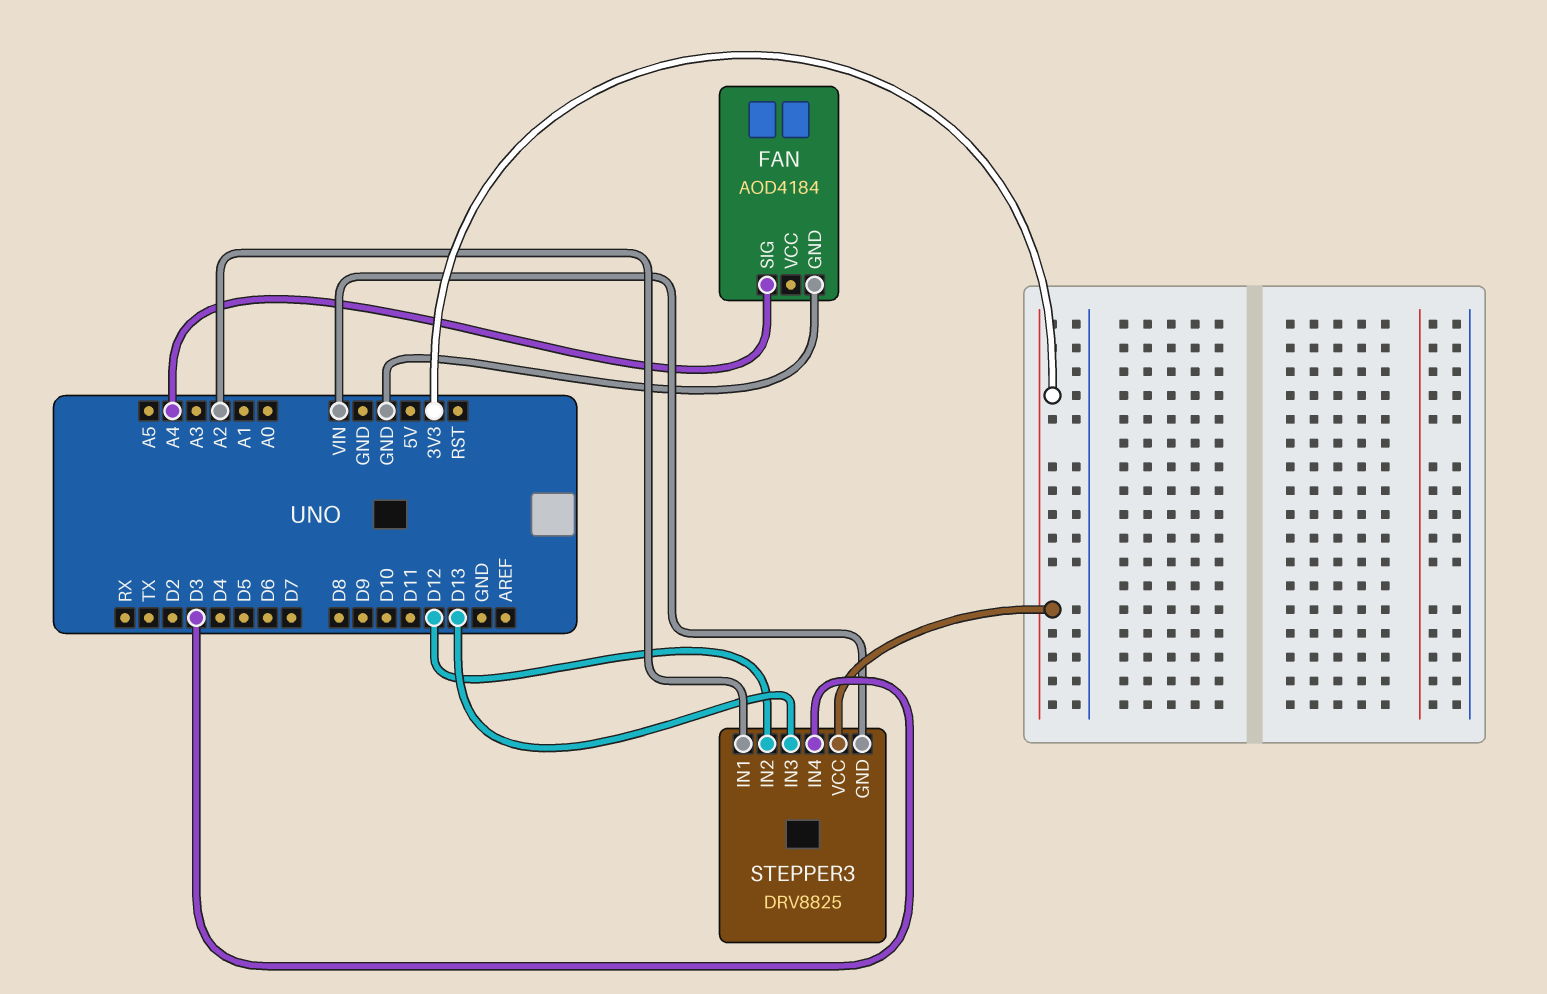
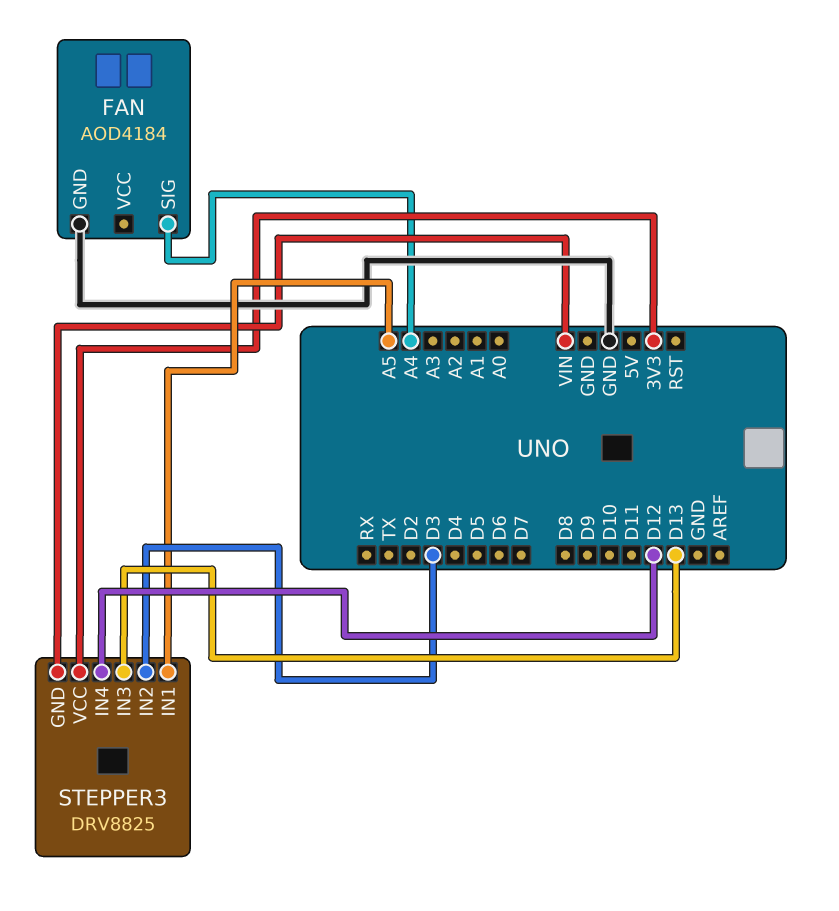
STEPPER3 pin IN1: A2 -> A5
STEPPER3 pin IN2: D12 -> D3
STEPPER3 pin IN4: D3 -> D12

